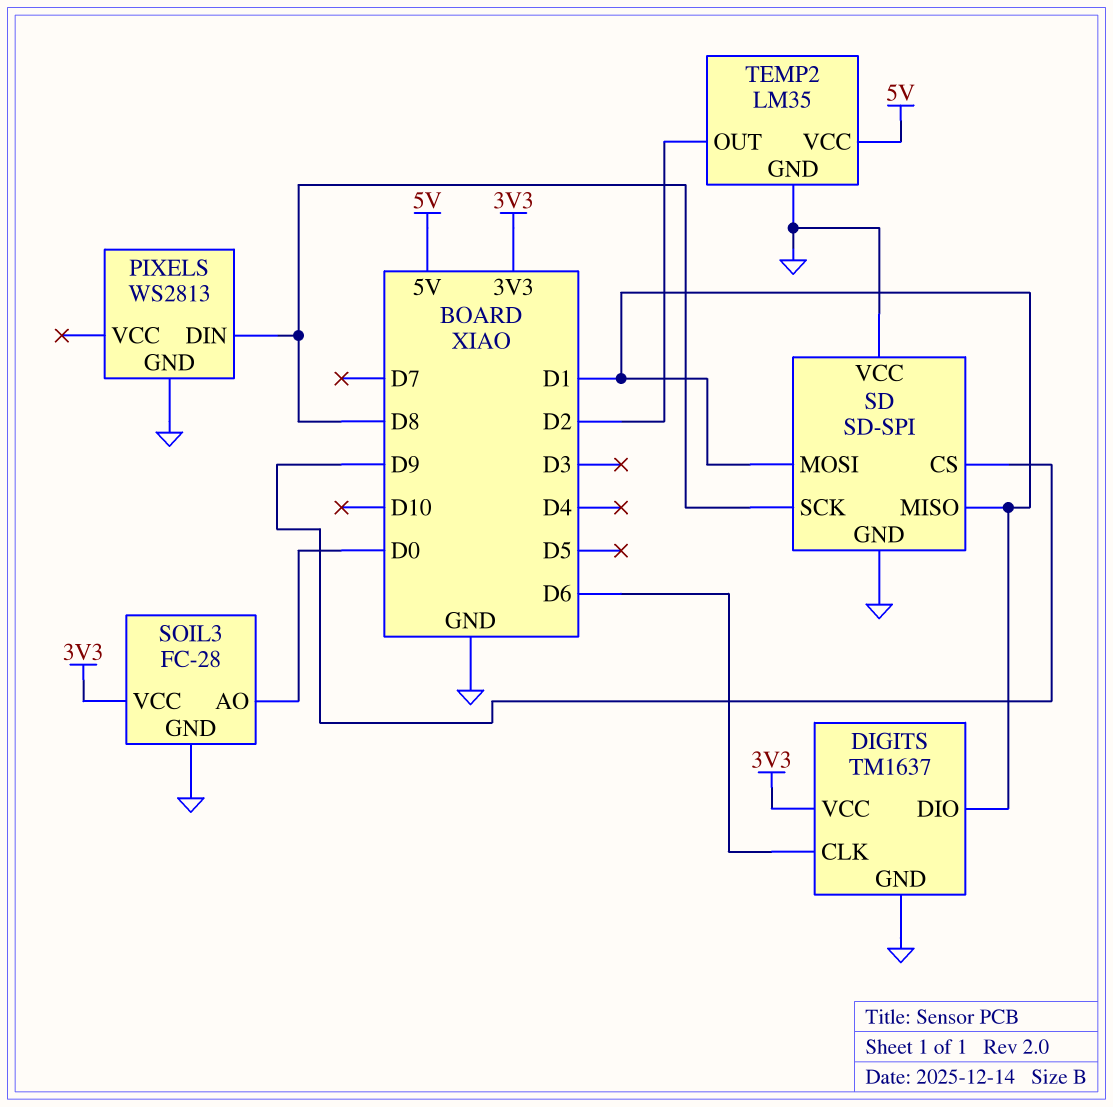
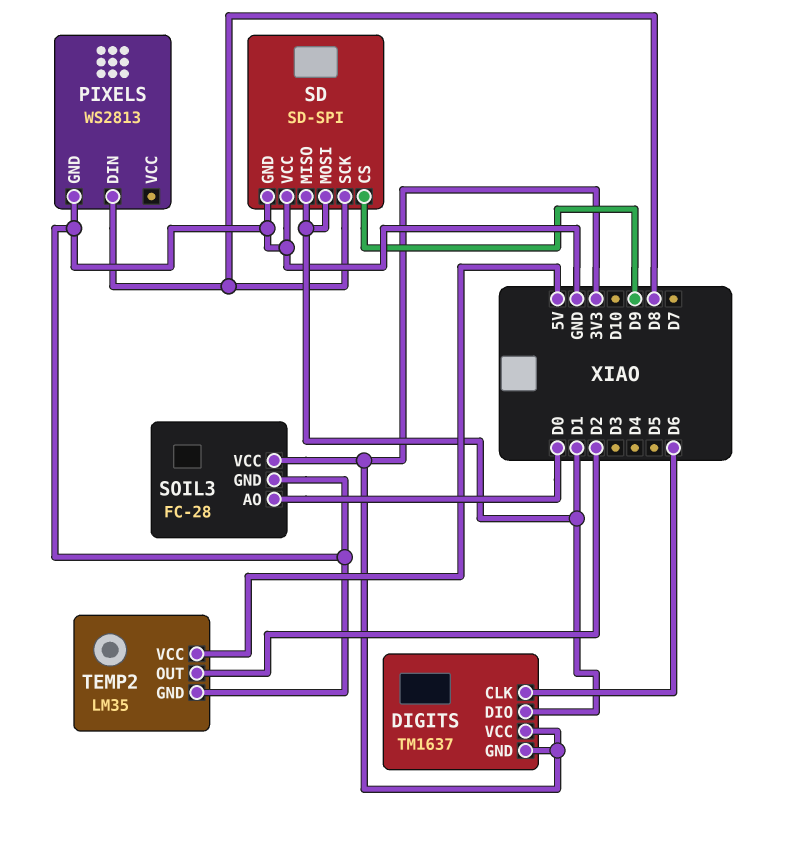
DIGITS pin GND: GND -> 3V3

